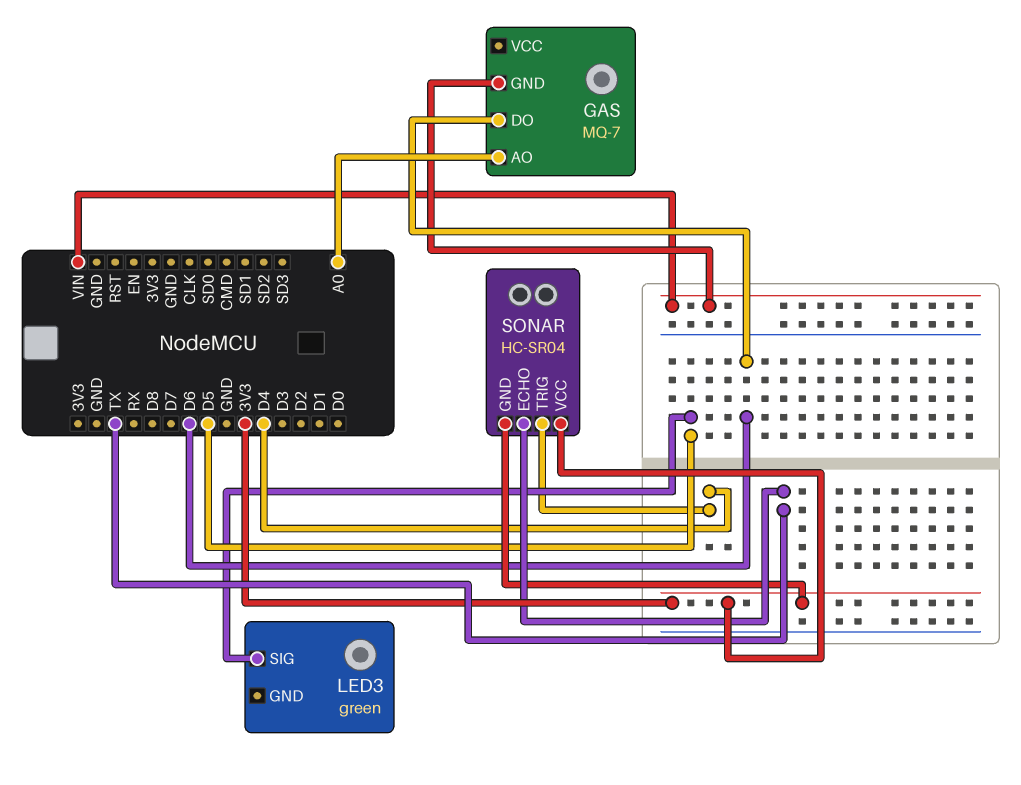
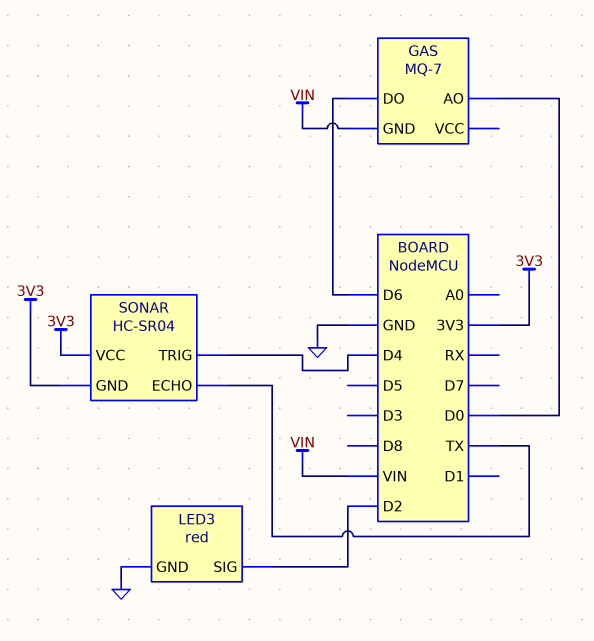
GAS pin AO: A0 -> D0
LED3: green -> red
LED3 pin GND: none -> GND
LED3 pin SIG: D5 -> D2

